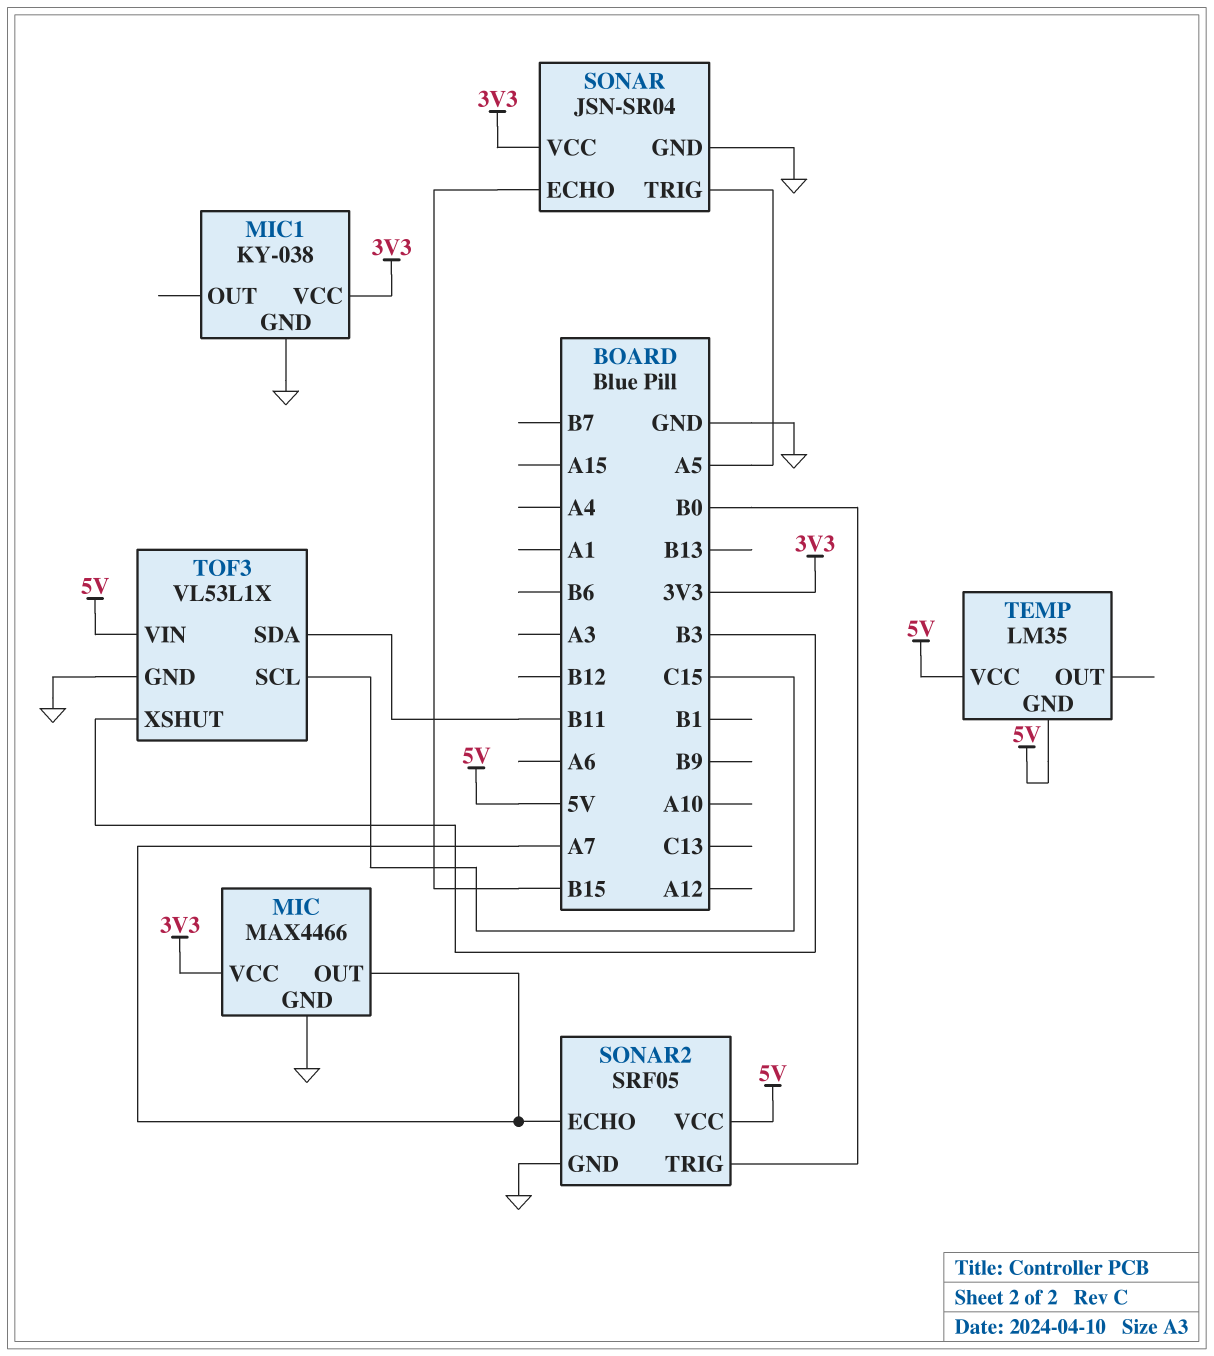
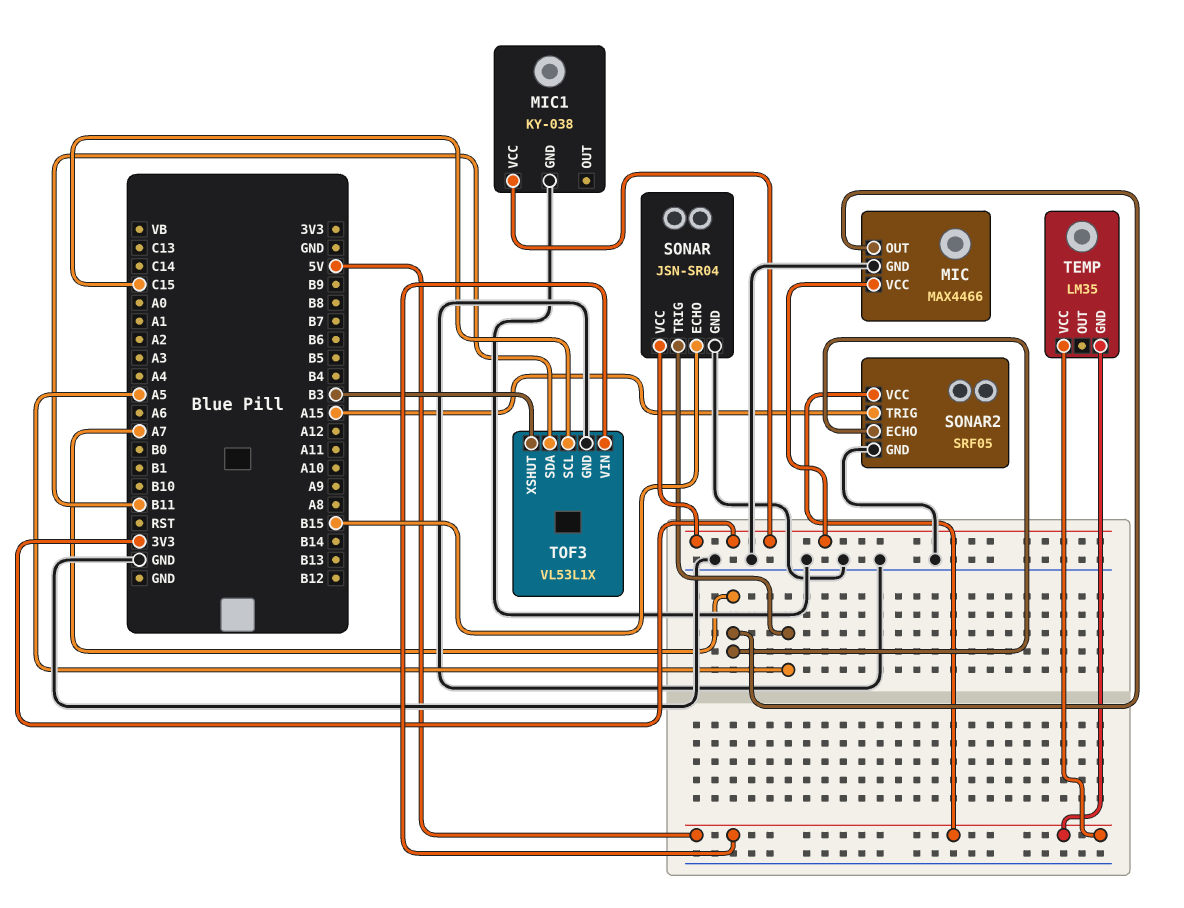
SONAR2 pin TRIG: B0 -> A15

